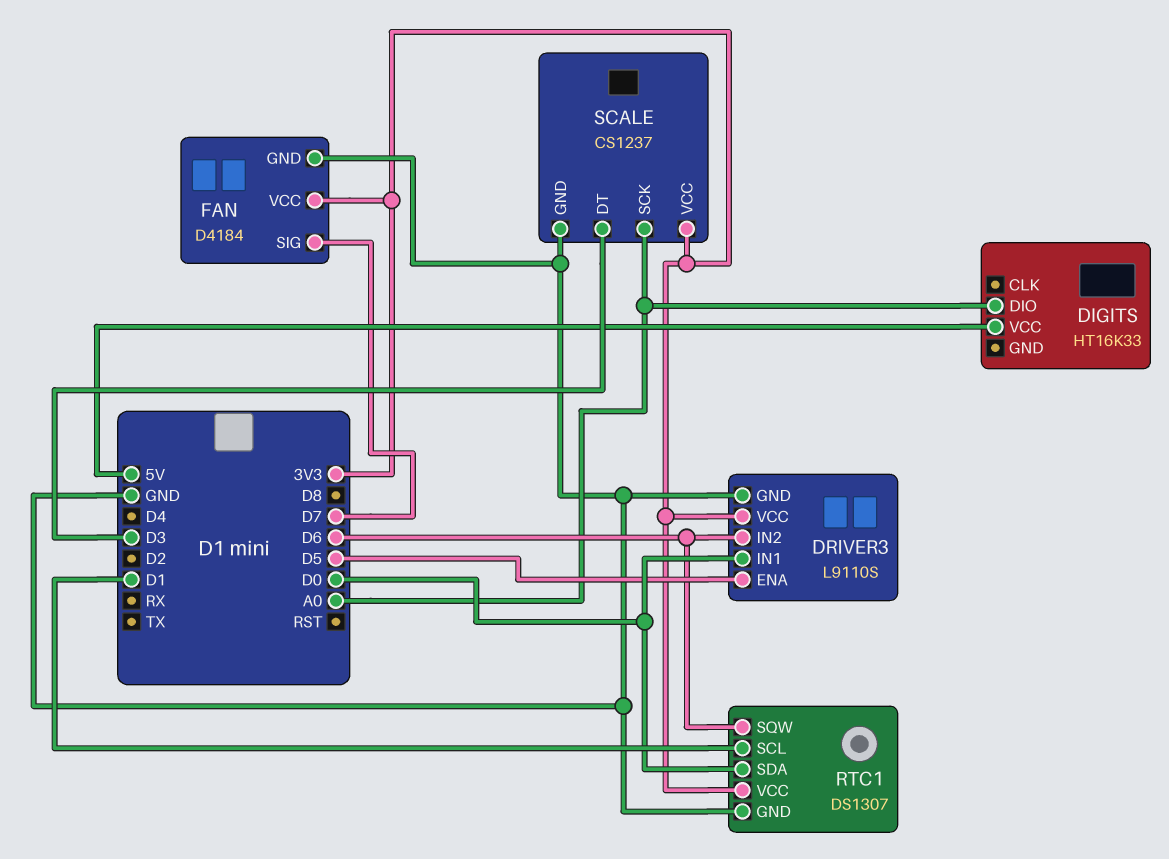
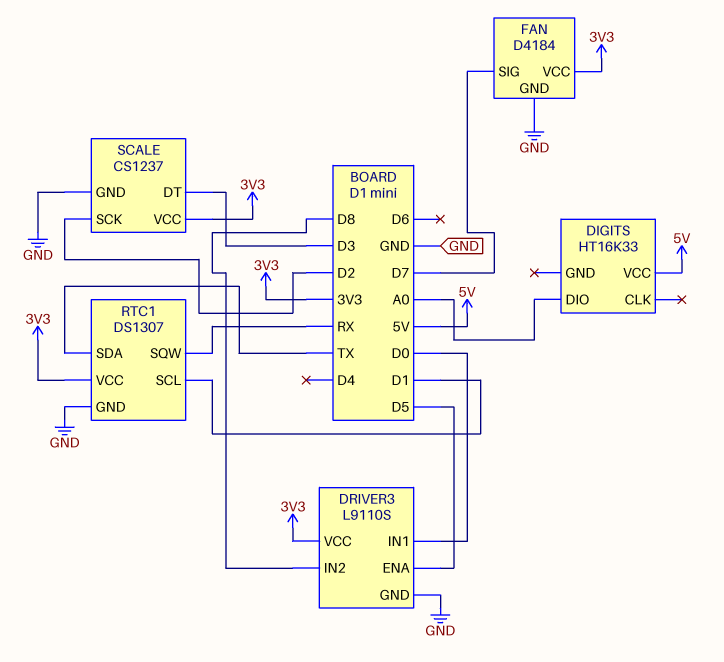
DRIVER3 pin IN2: D6 -> D8
RTC1 pin SDA: D0 -> TX
RTC1 pin SQW: D6 -> RX
SCALE pin SCK: A0 -> D2

